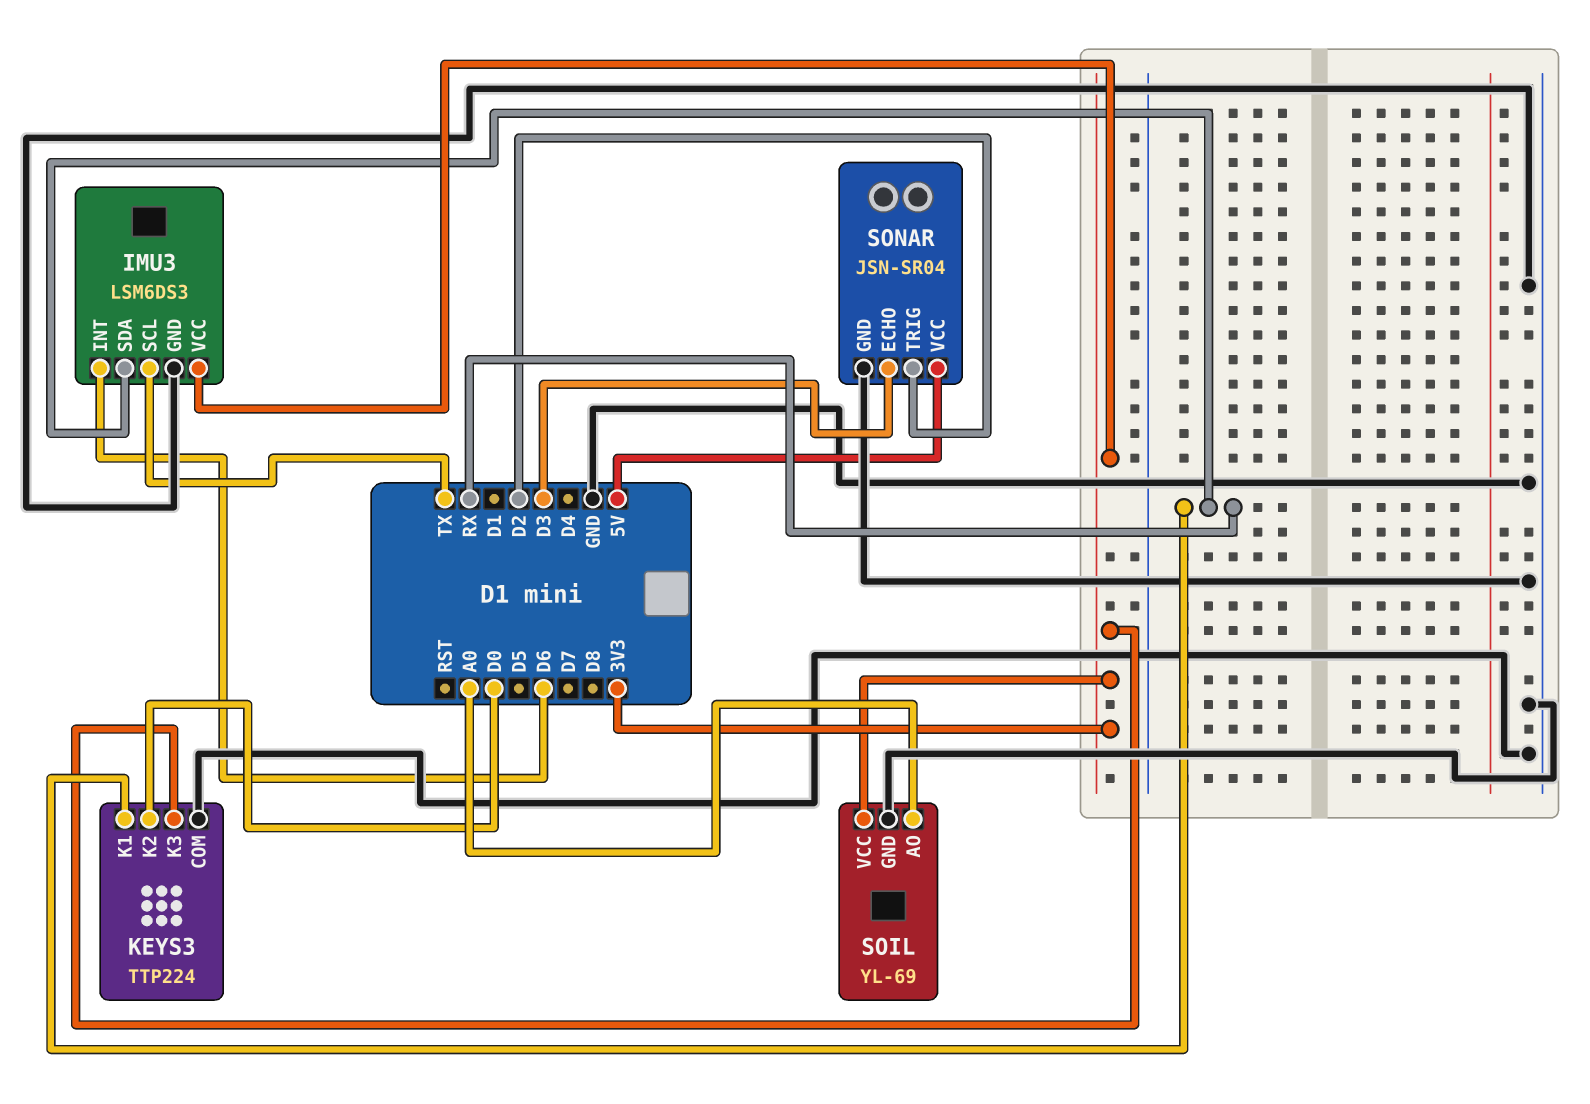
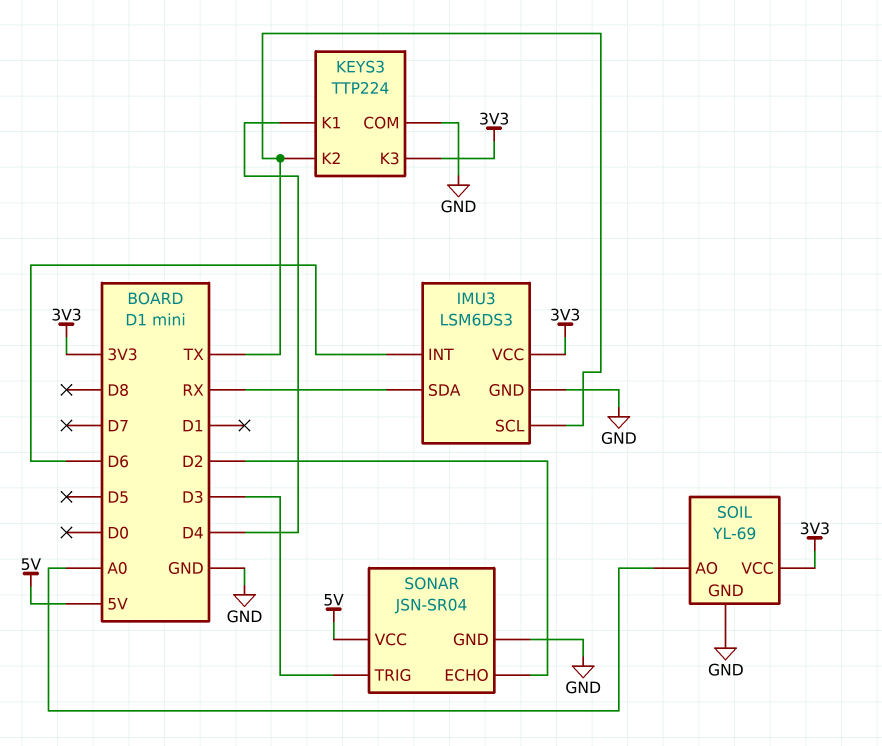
KEYS3 pin K1: RX -> D4
KEYS3 pin K2: D0 -> TX
SONAR pin ECHO: D3 -> D2
SONAR pin TRIG: D2 -> D3

